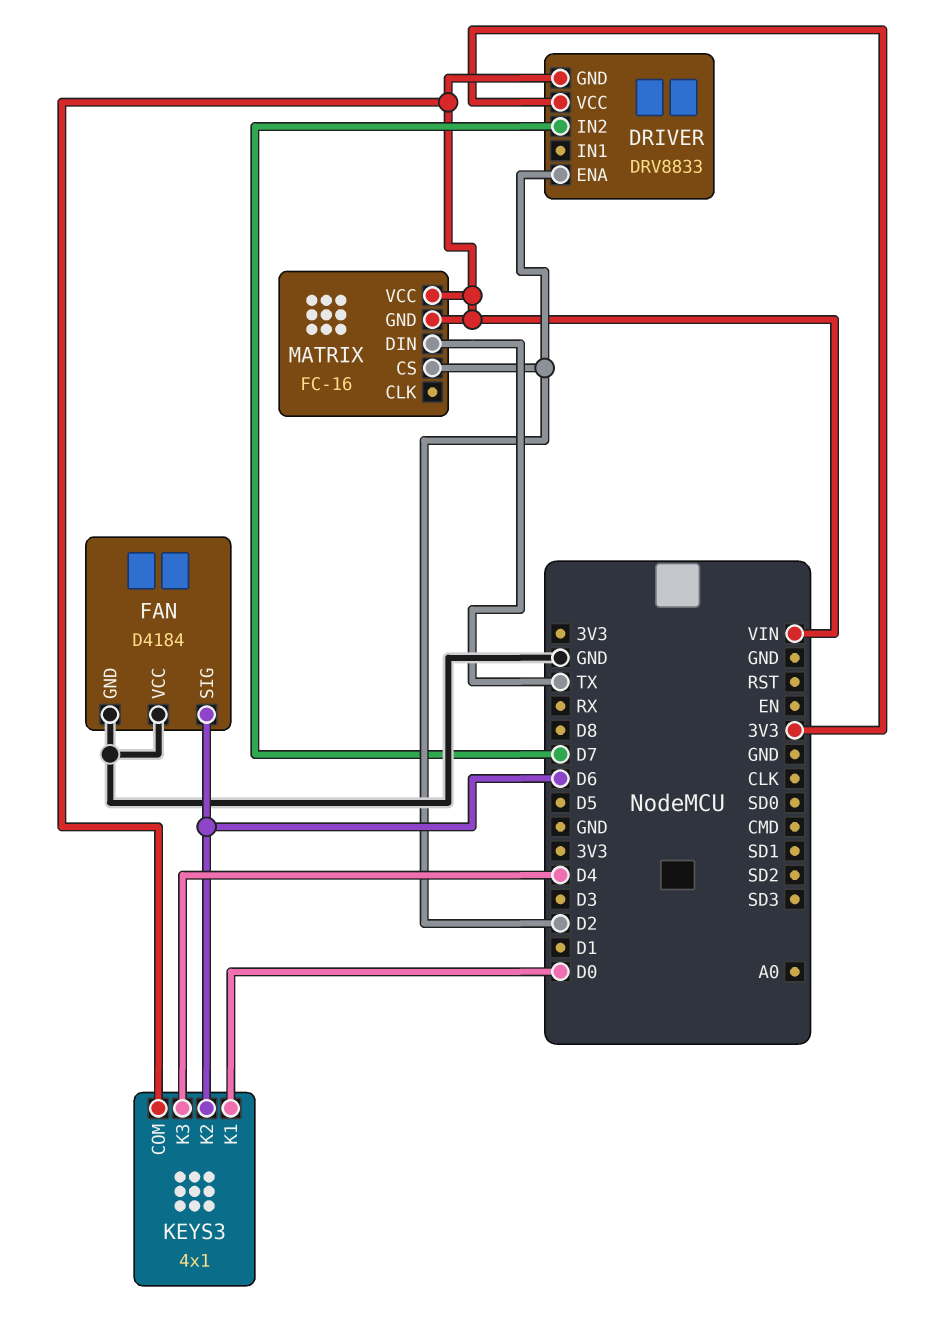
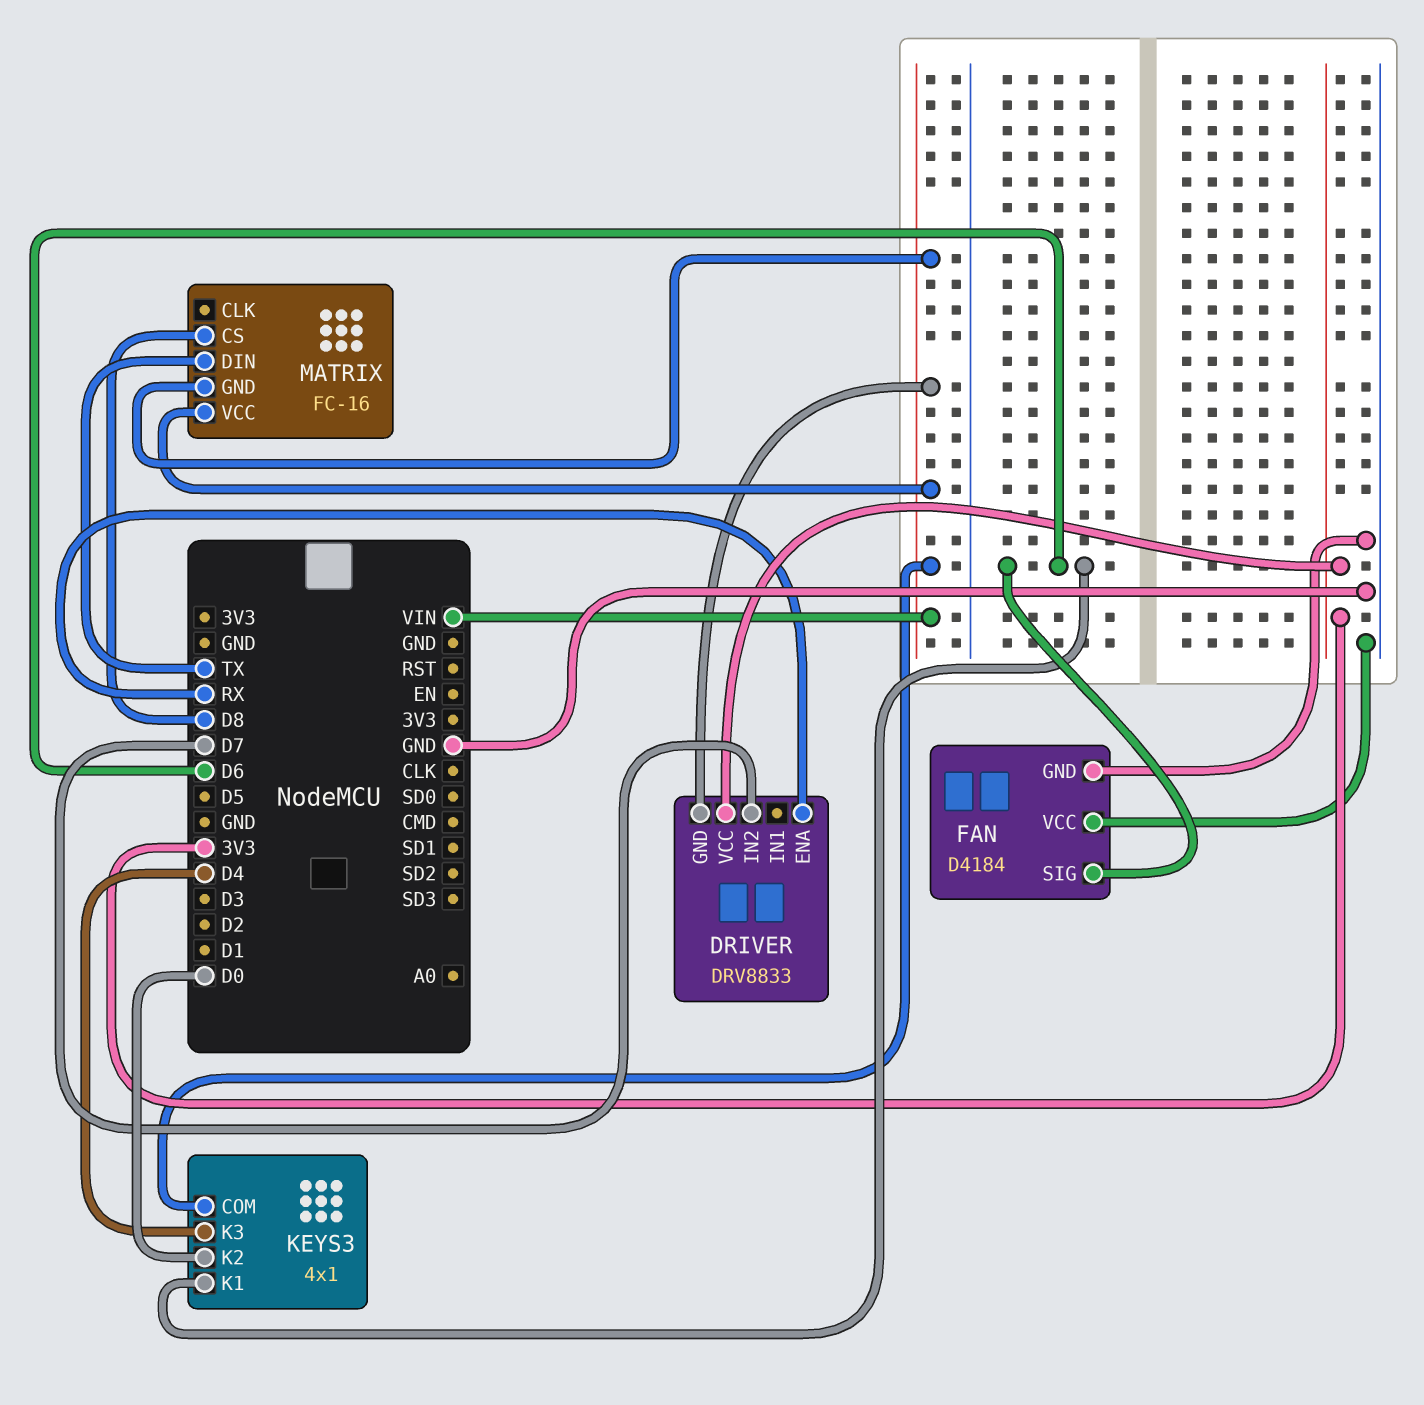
DRIVER pin ENA: D2 -> RX
KEYS3 pin K1: D0 -> D6
KEYS3 pin K2: D6 -> D0
MATRIX pin CS: D2 -> D8

